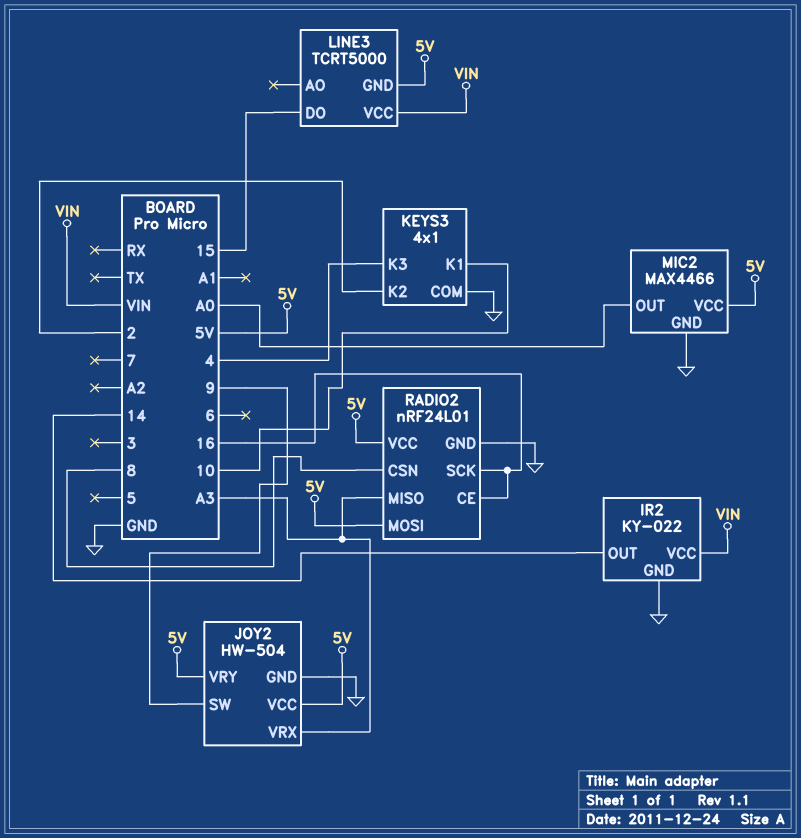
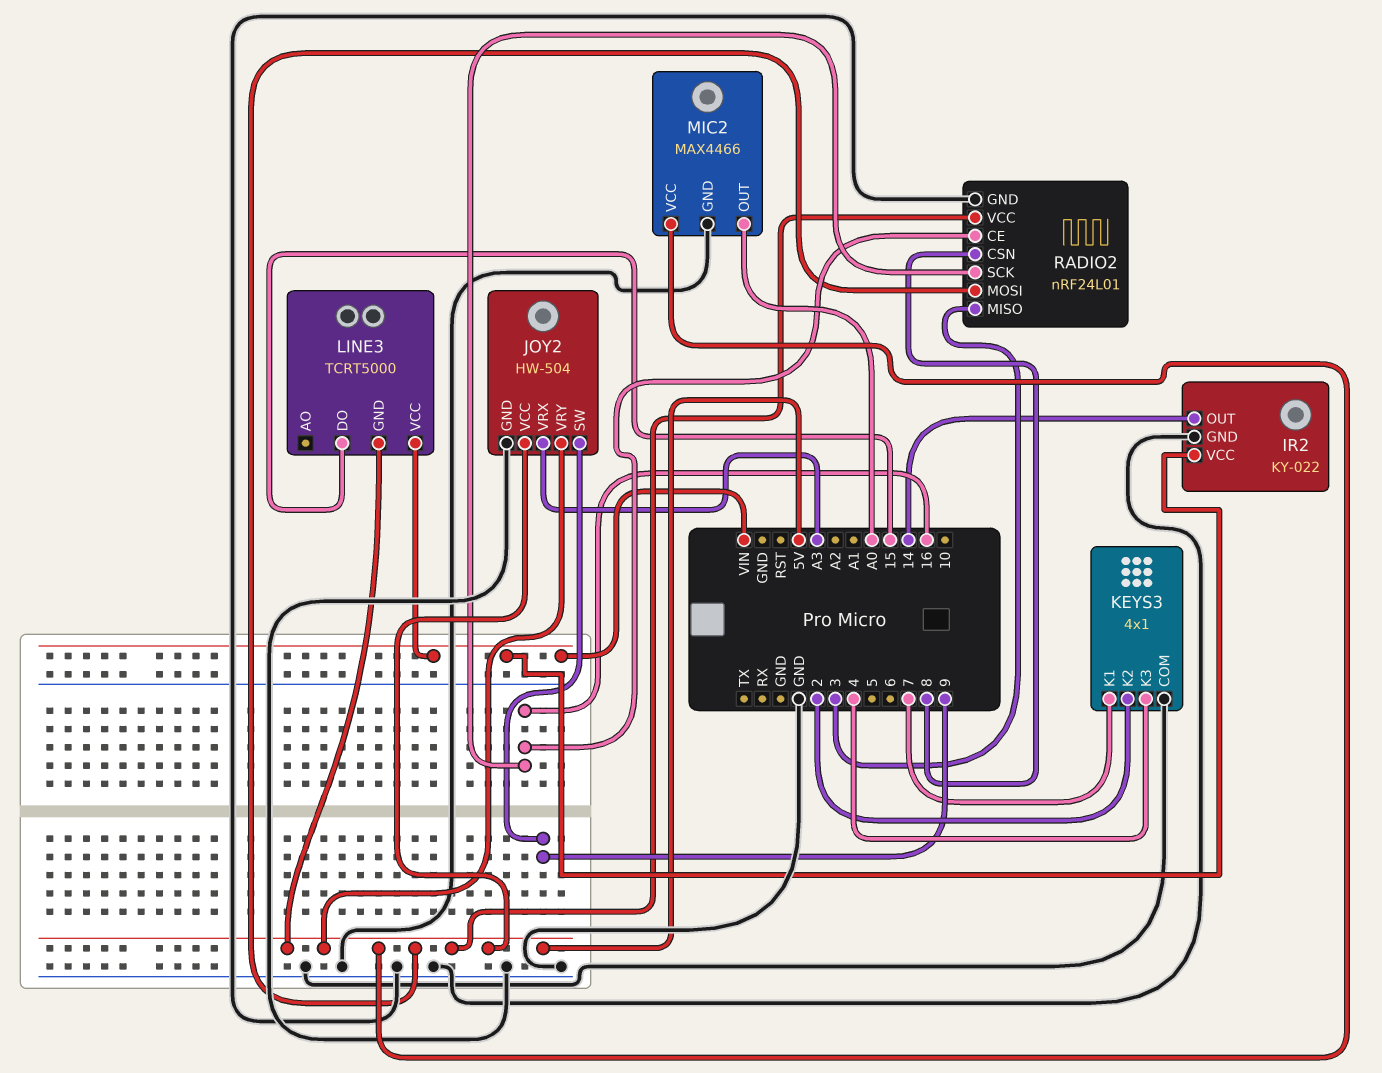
KEYS3 pin K1: 10 -> 7
RADIO2 pin MISO: A3 -> 3

